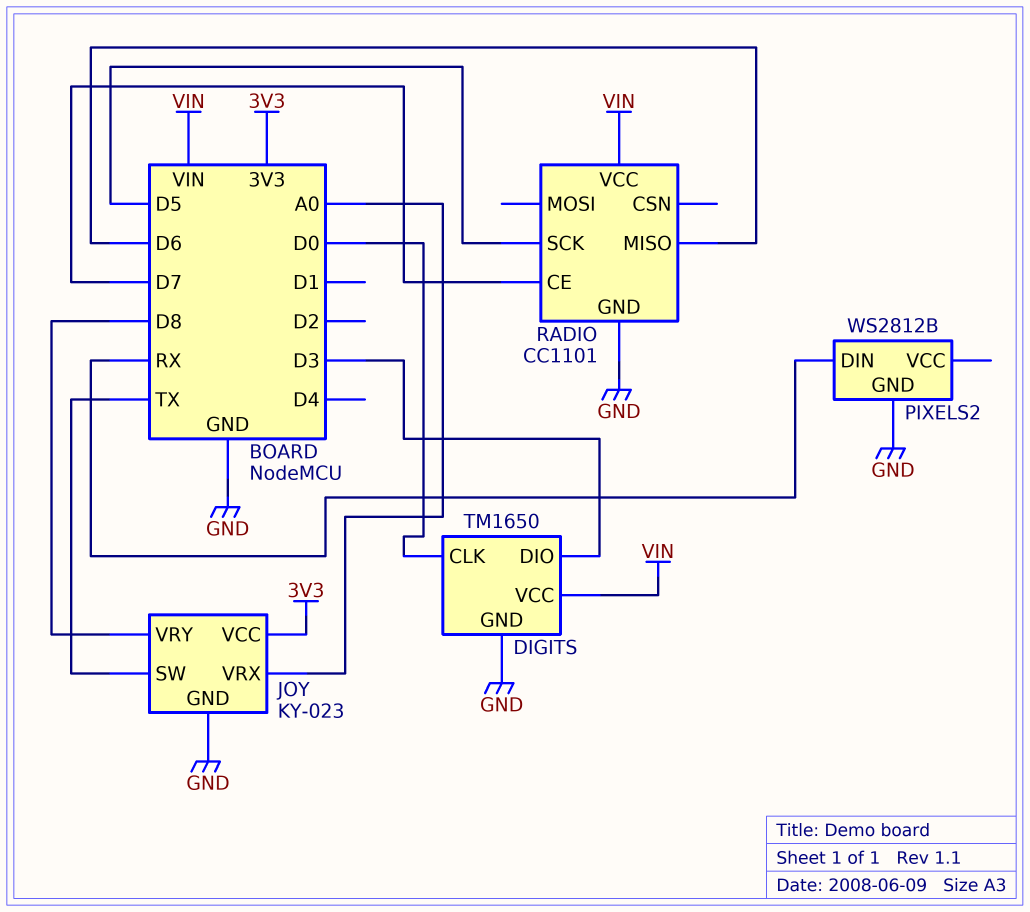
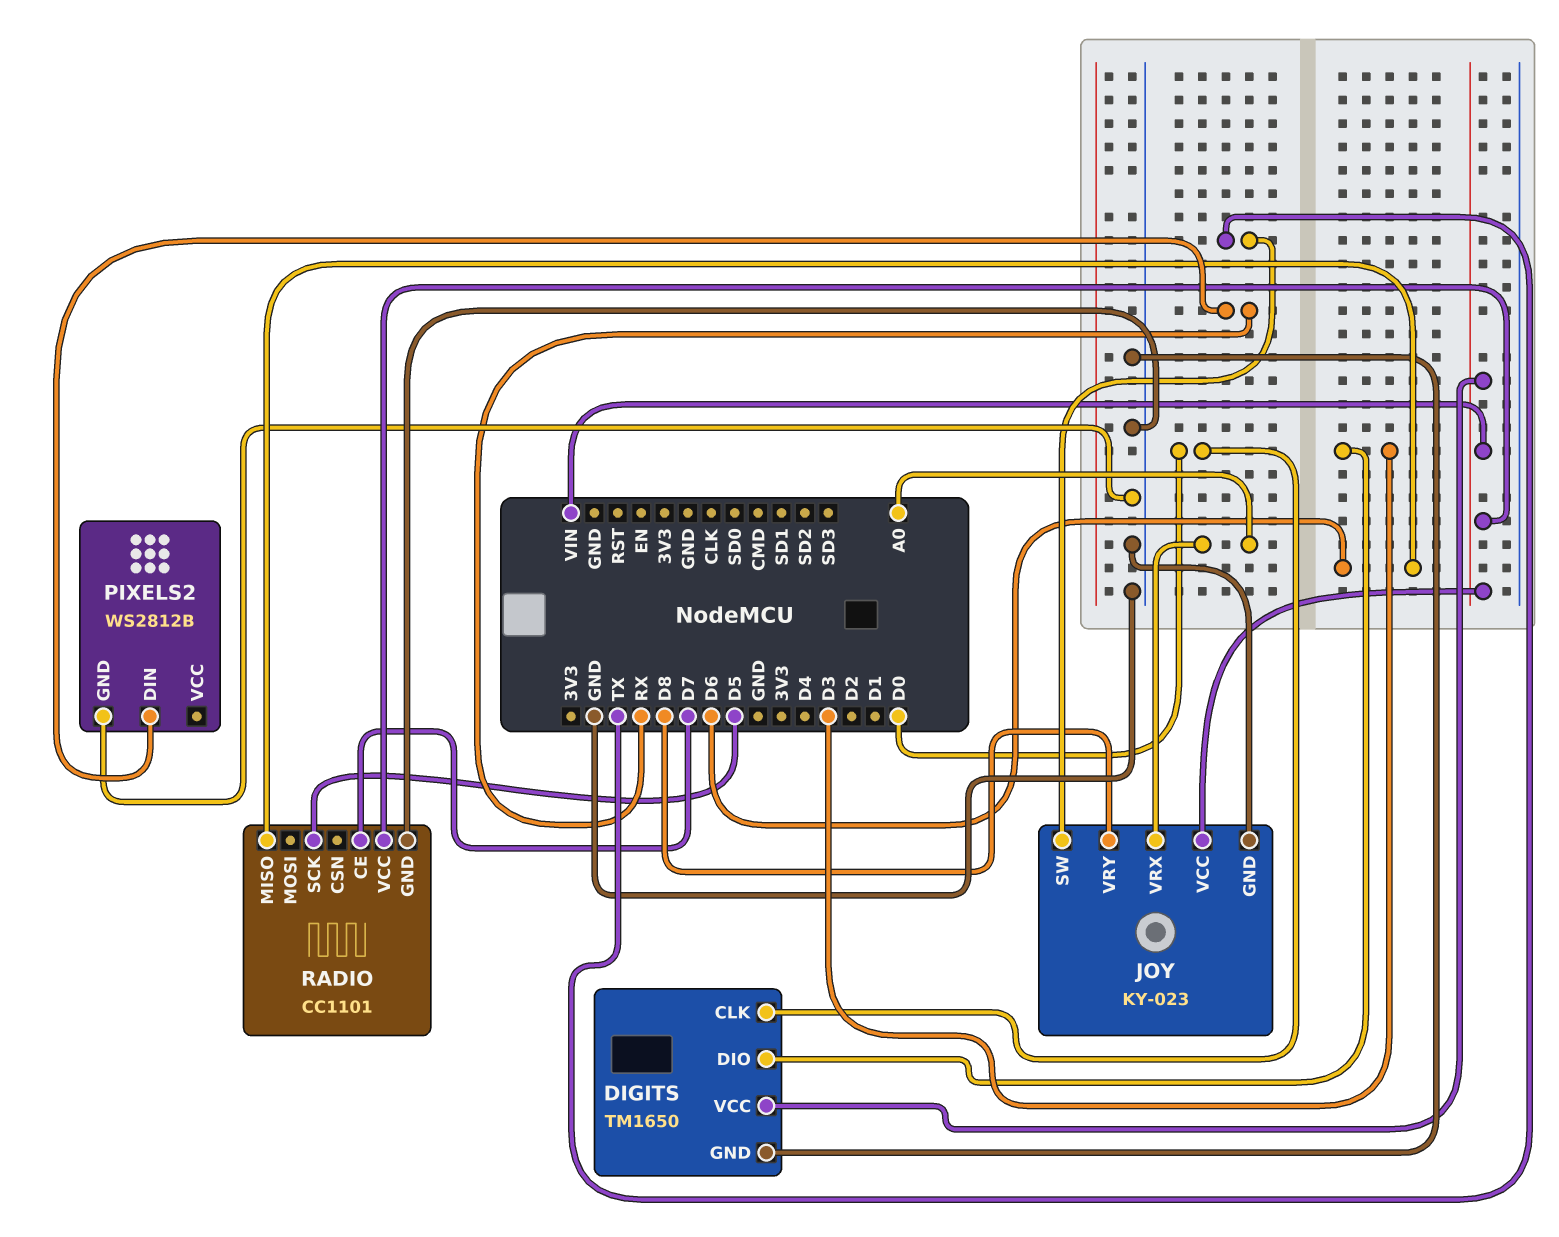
JOY pin VCC: 3V3 -> VIN

